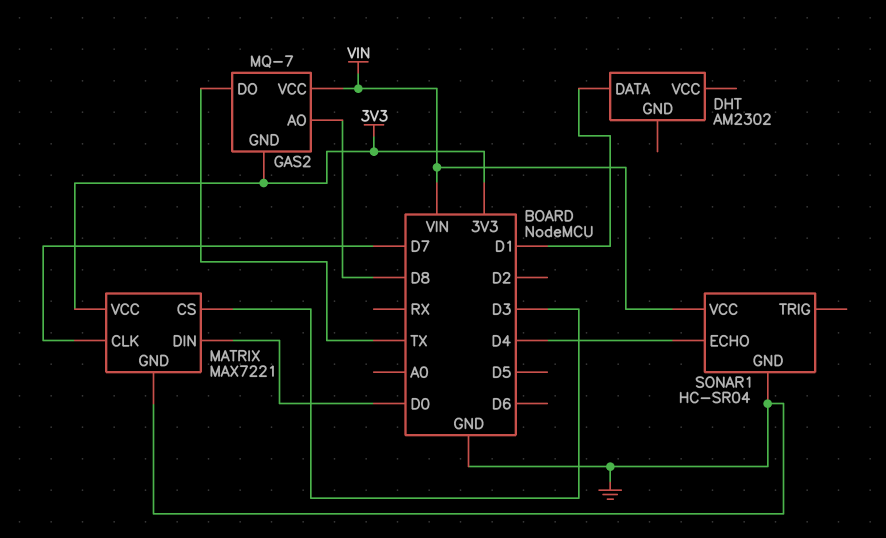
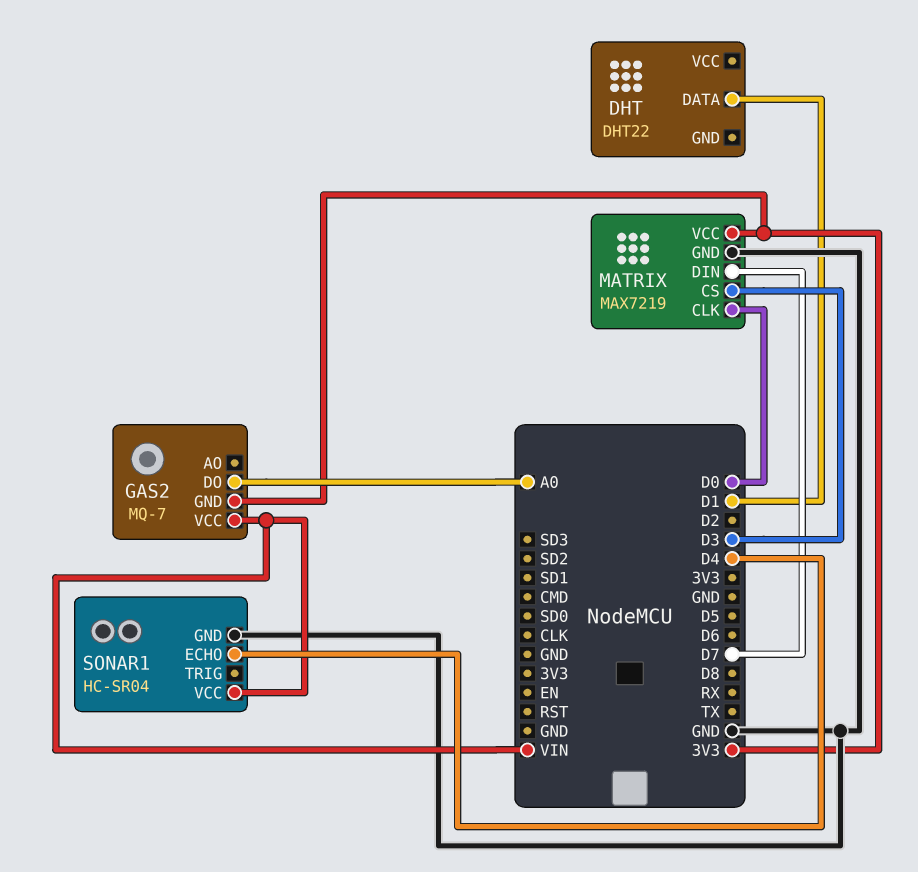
DHT: AM2302 -> DHT22
GAS2 pin AO: D8 -> none
GAS2 pin DO: TX -> A0
MATRIX: MAX7221 -> MAX7219
MATRIX pin CLK: D7 -> D0
MATRIX pin DIN: D0 -> D7

